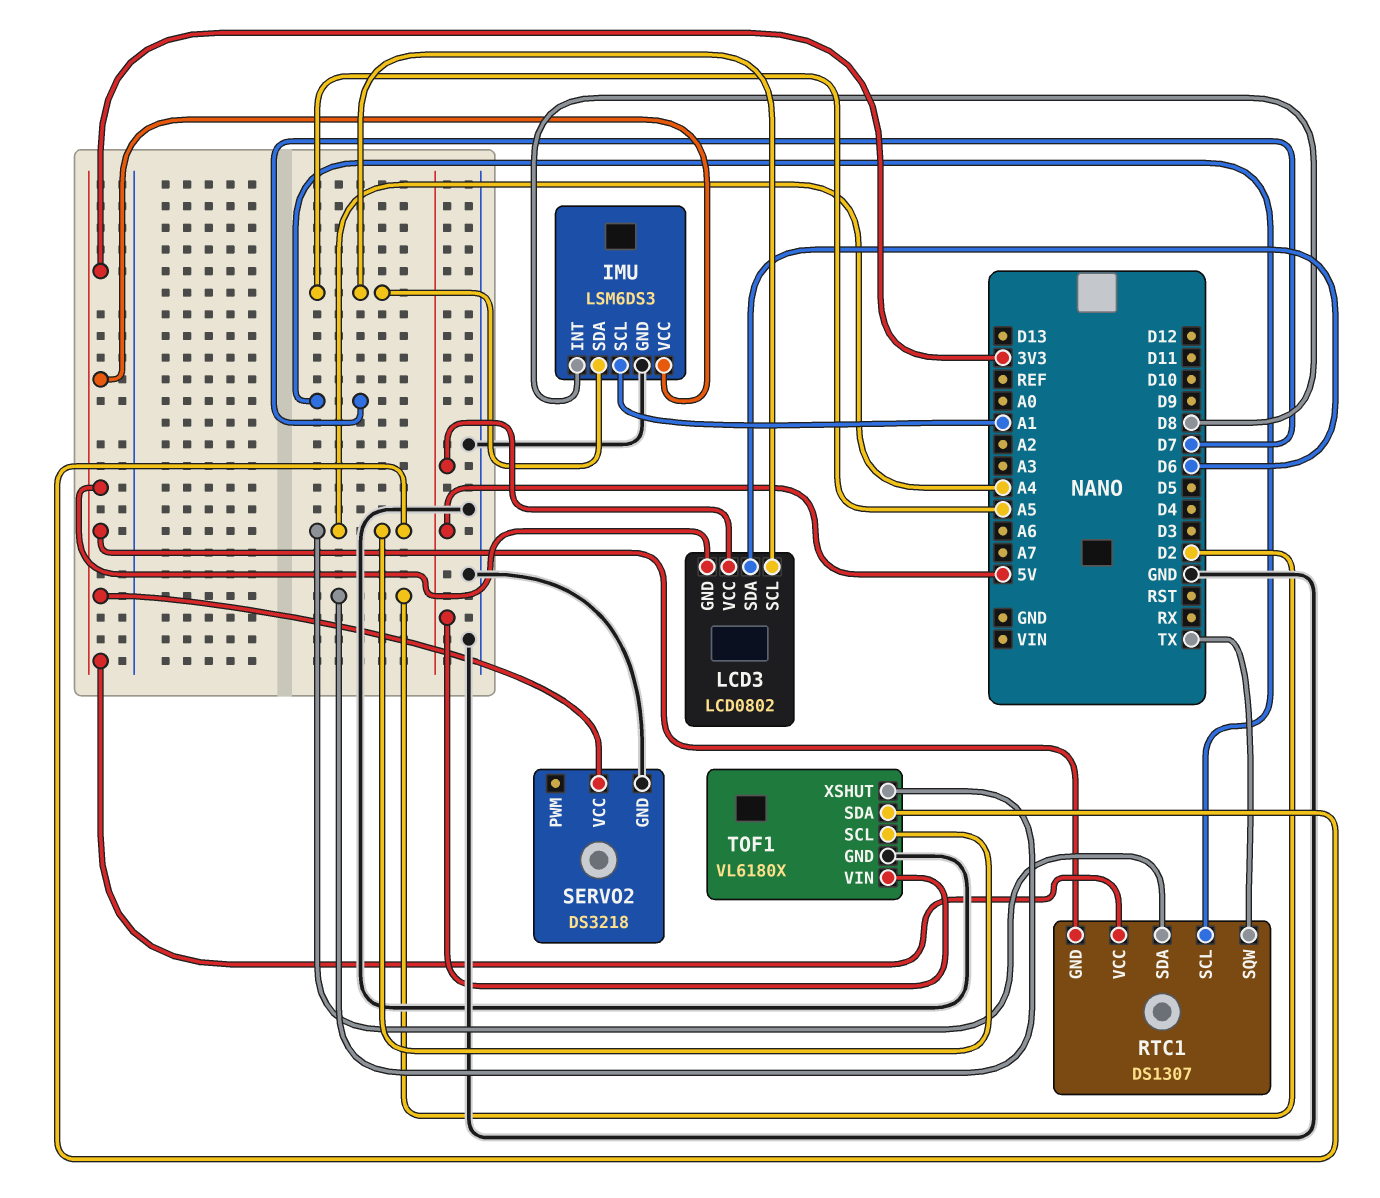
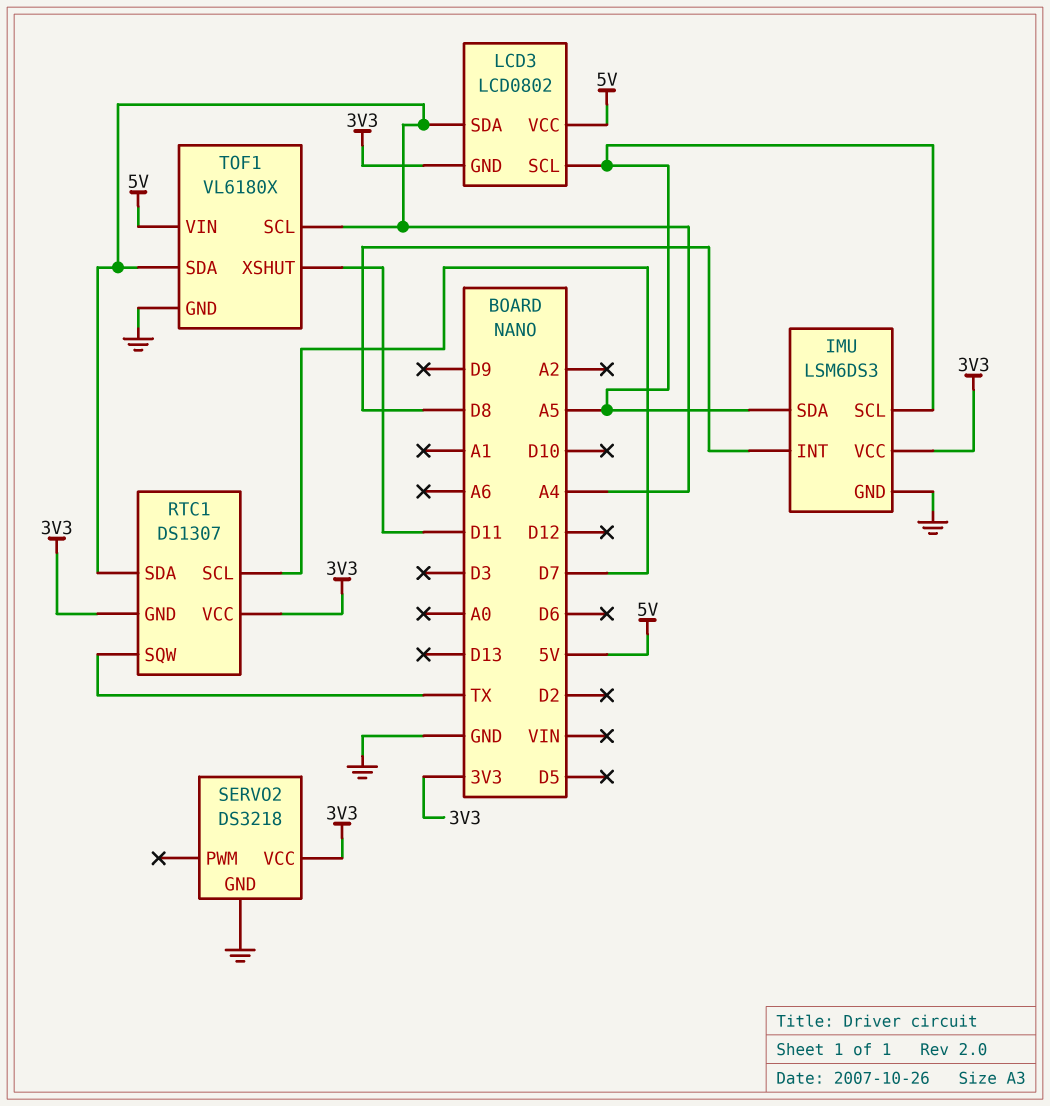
IMU pin SCL: A1 -> A5
LCD3 pin SDA: D6 -> A4
TOF1 pin XSHUT: D2 -> D11

